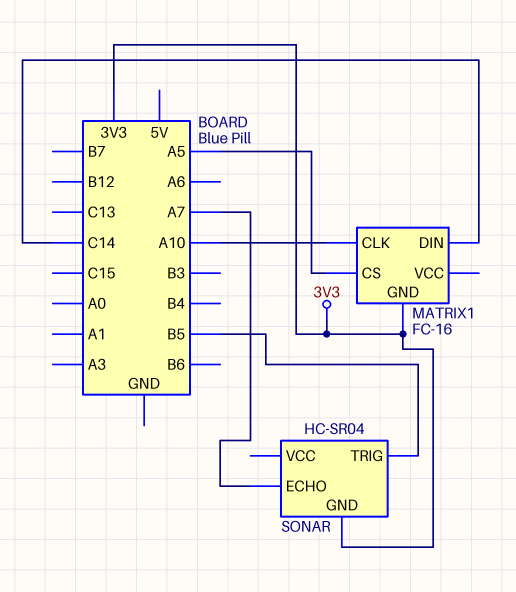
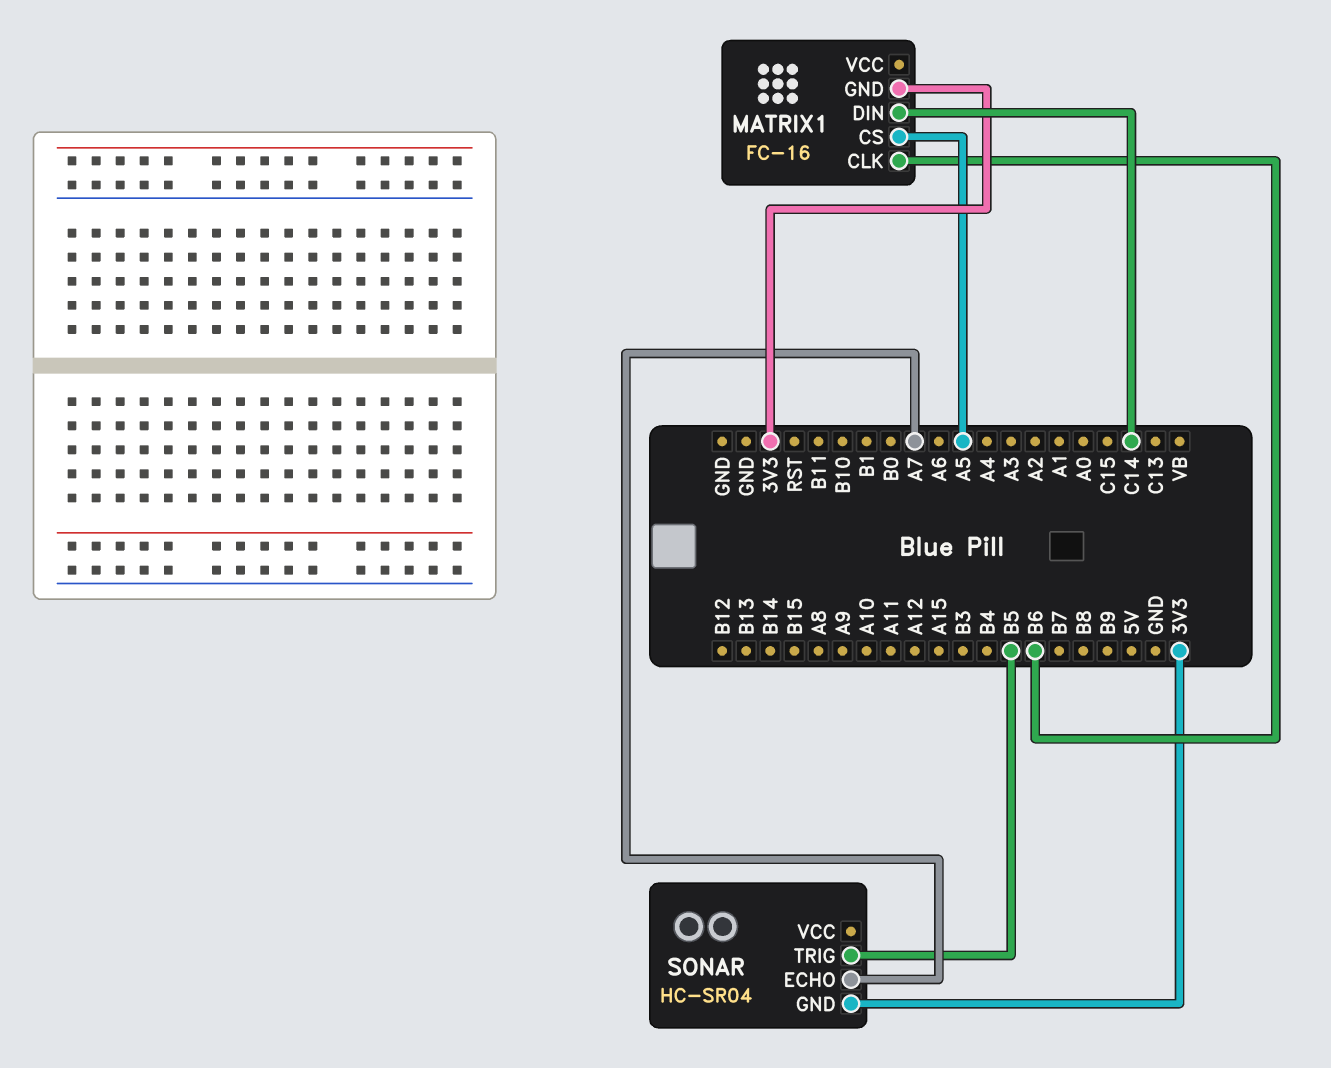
MATRIX1 pin CLK: A10 -> B6

